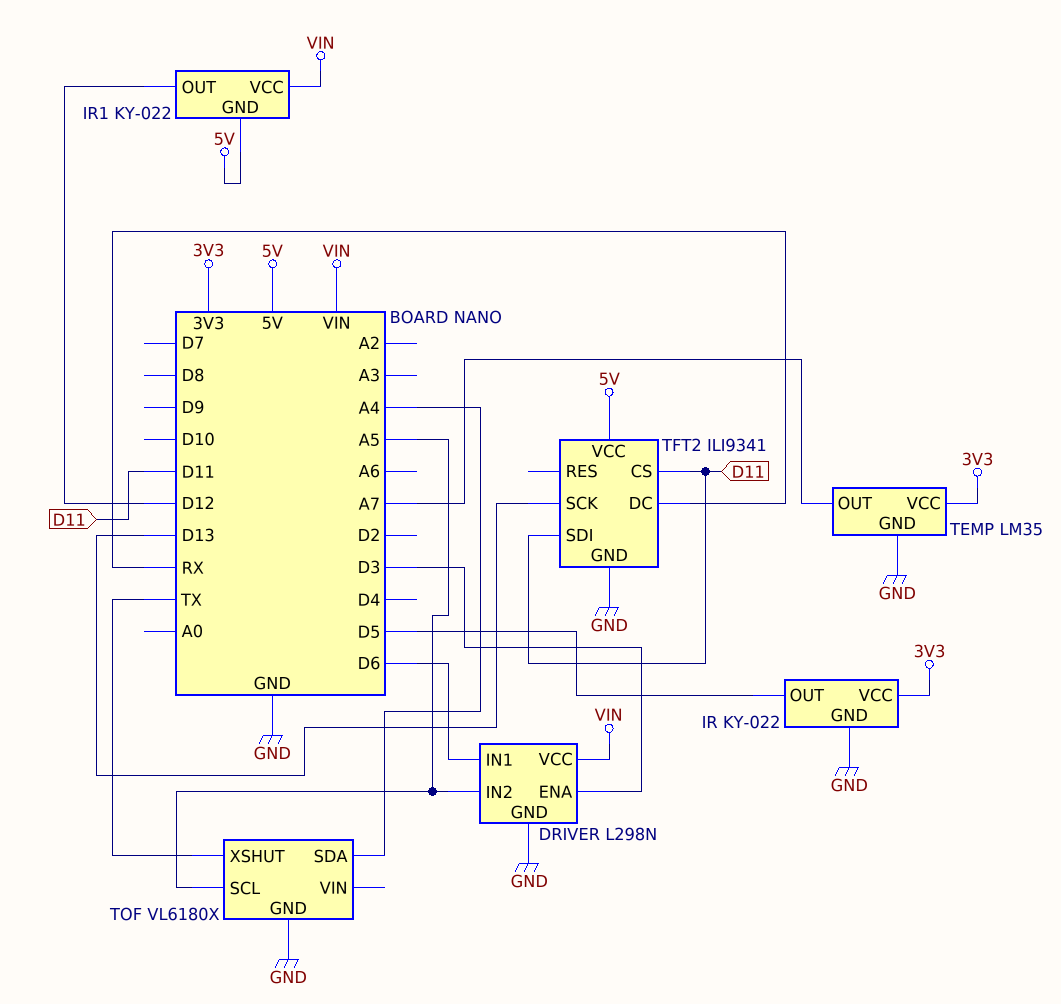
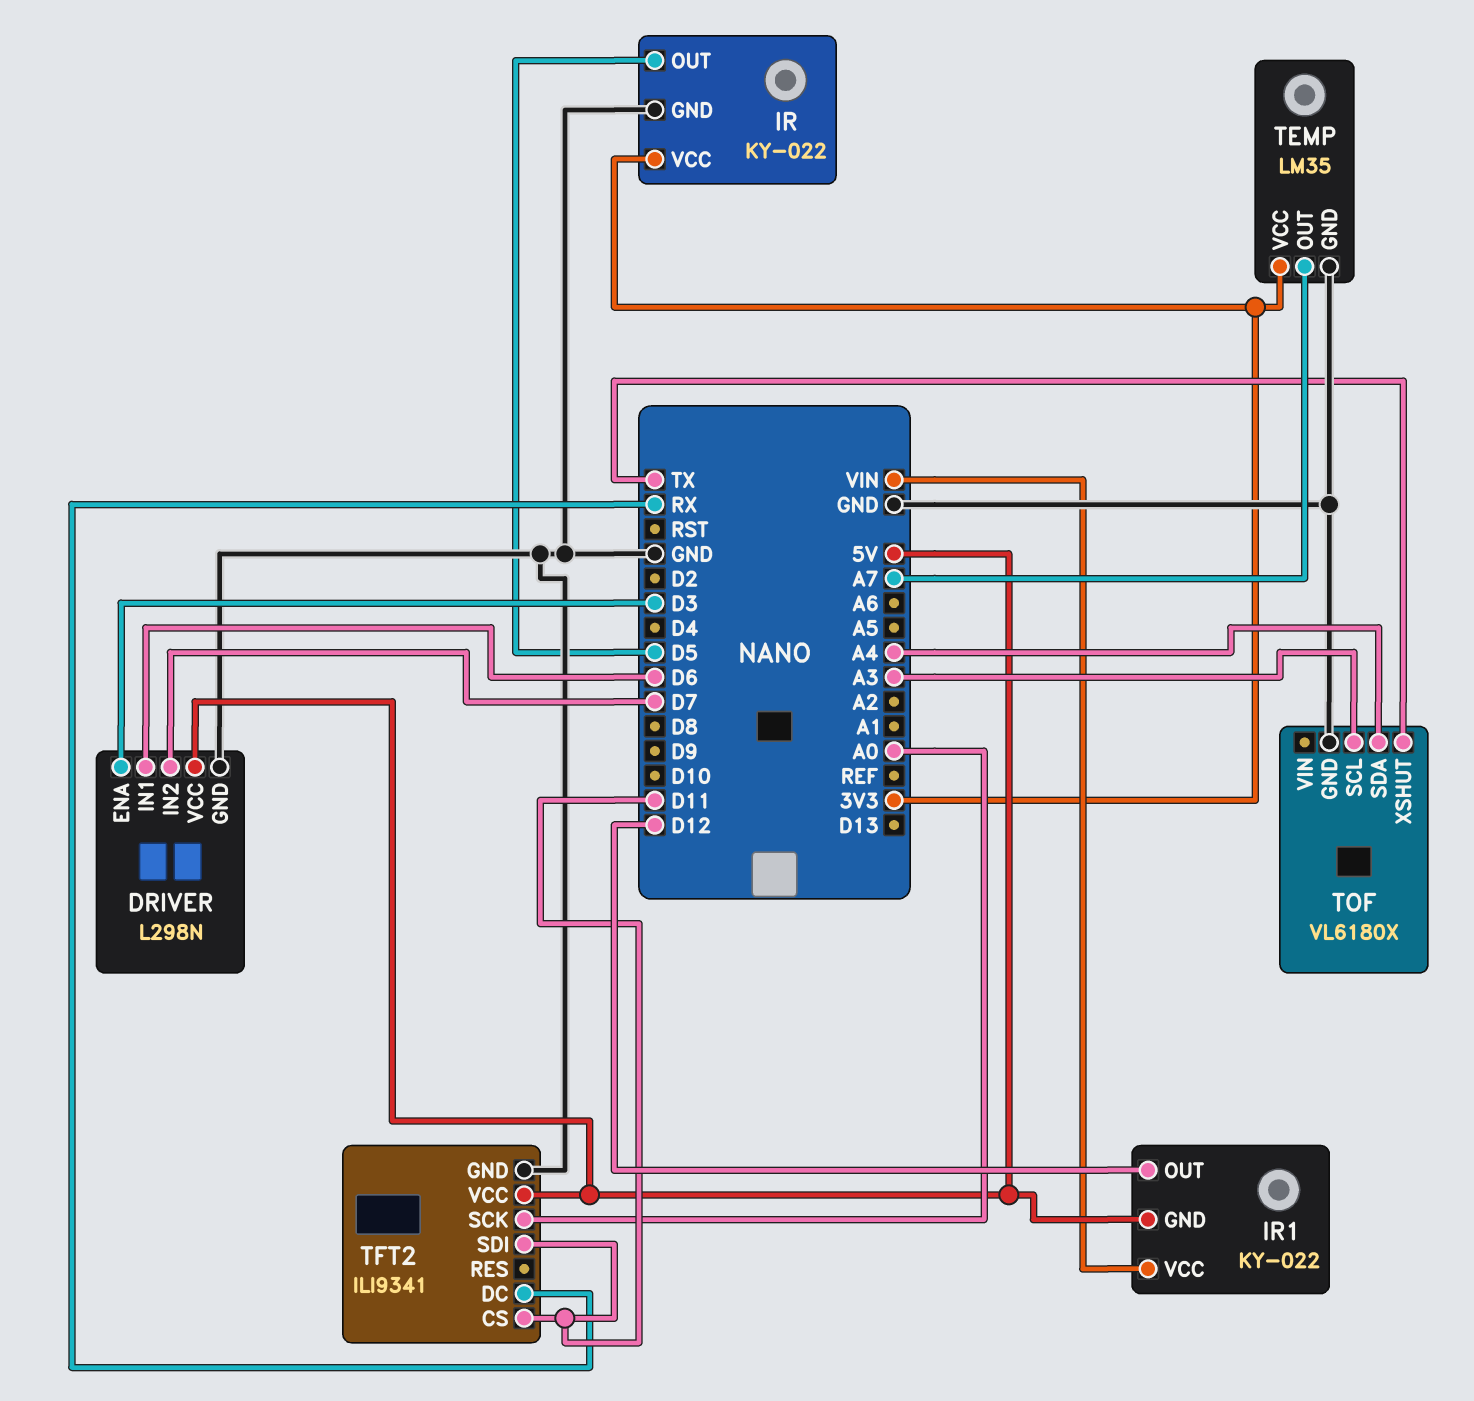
DRIVER pin IN2: A5 -> D7
DRIVER pin VCC: VIN -> 5V
TFT2 pin SCK: D13 -> A0
TOF pin SCL: A5 -> A3

